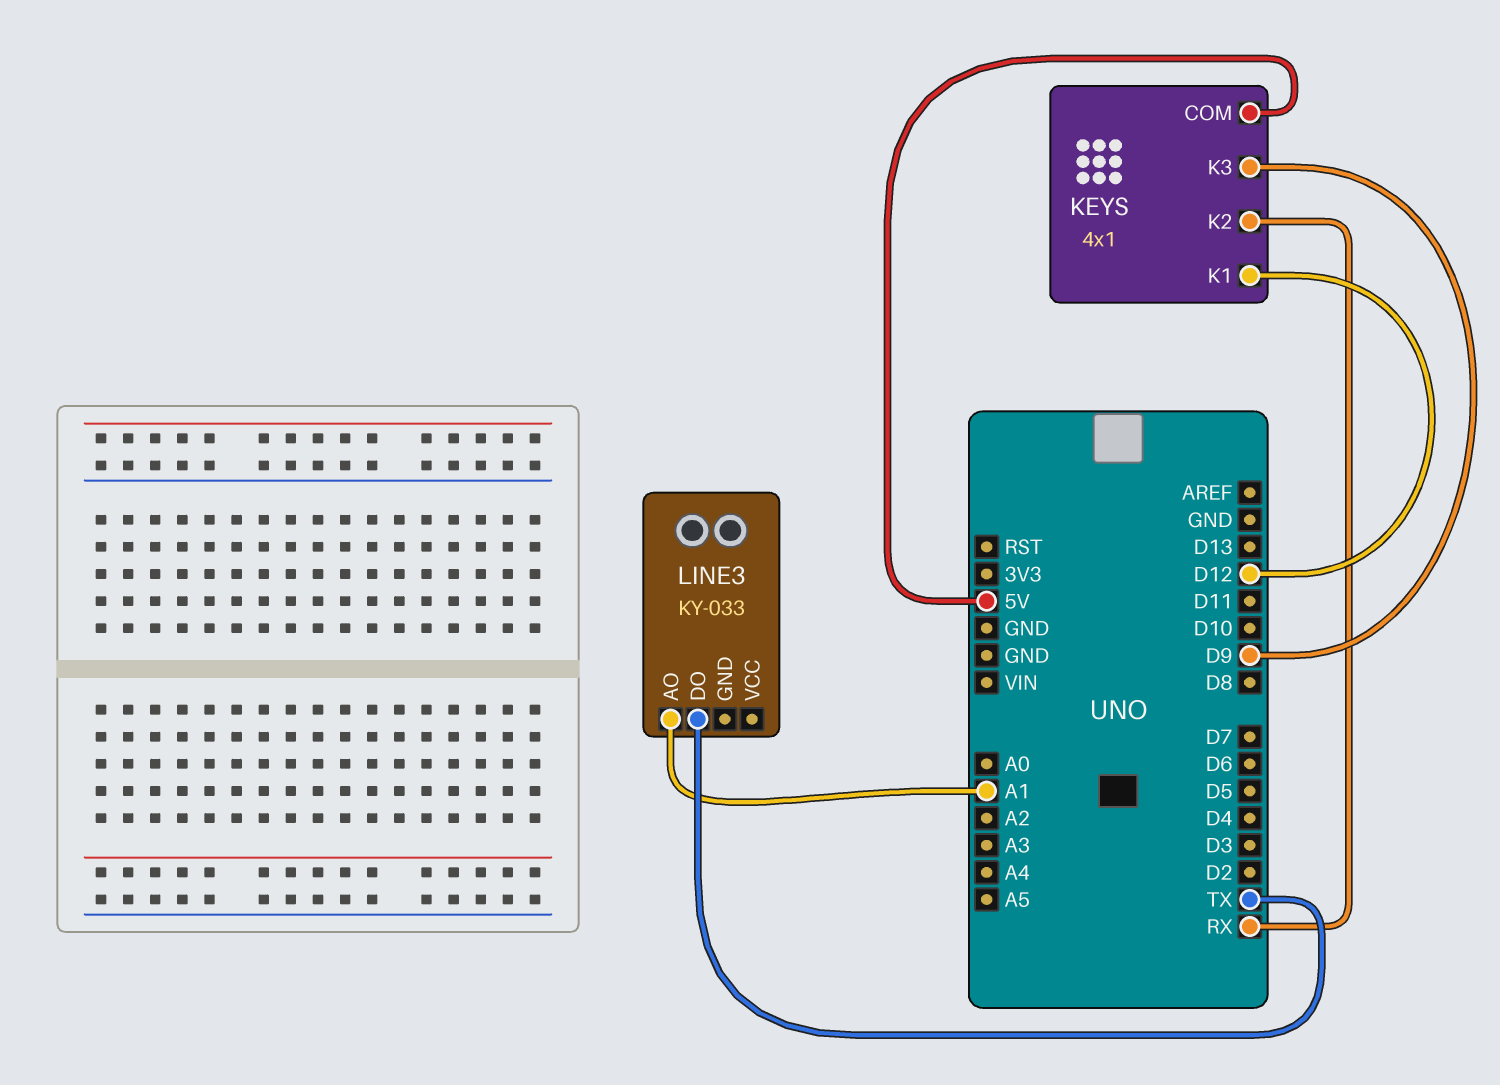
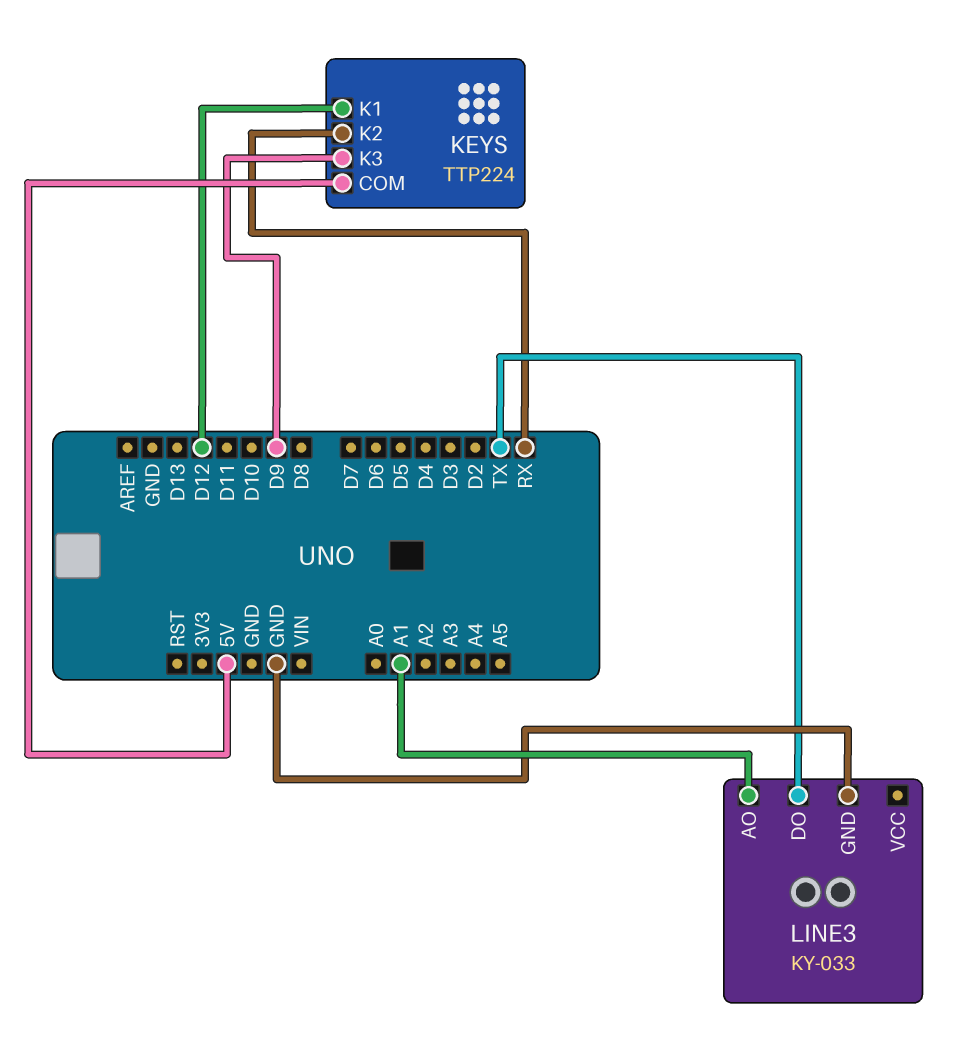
KEYS: 4x1 -> TTP224
LINE3 pin GND: none -> GND

